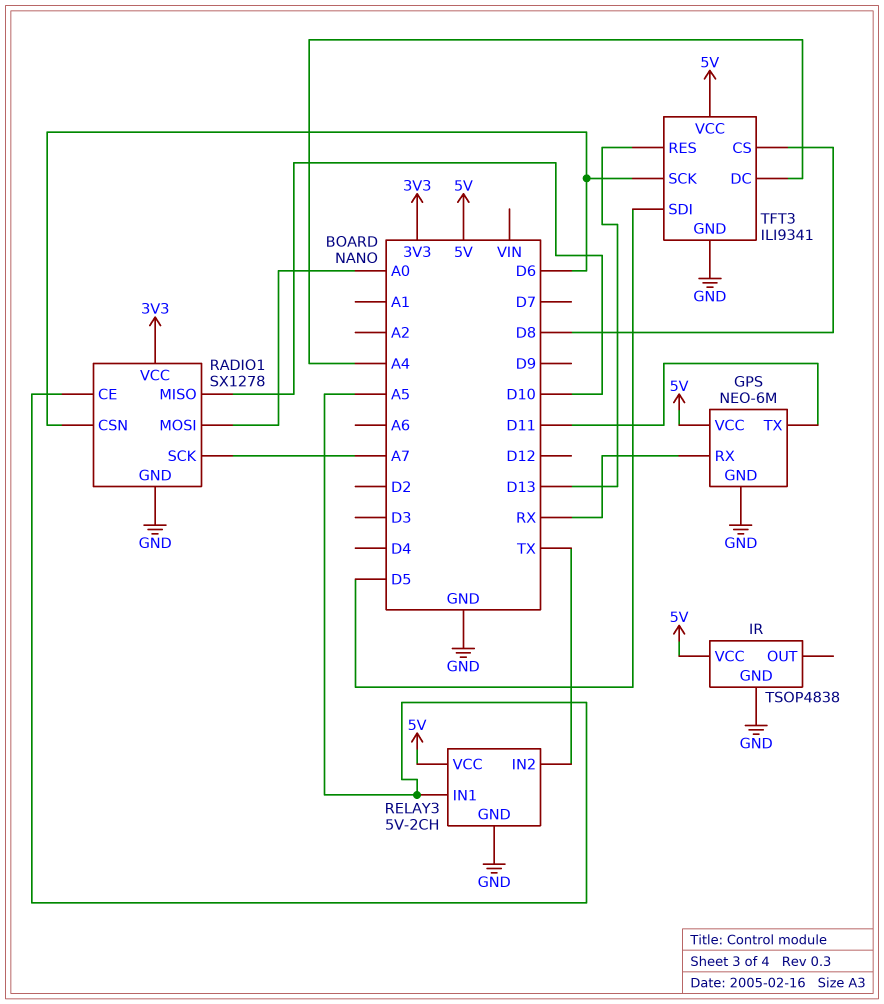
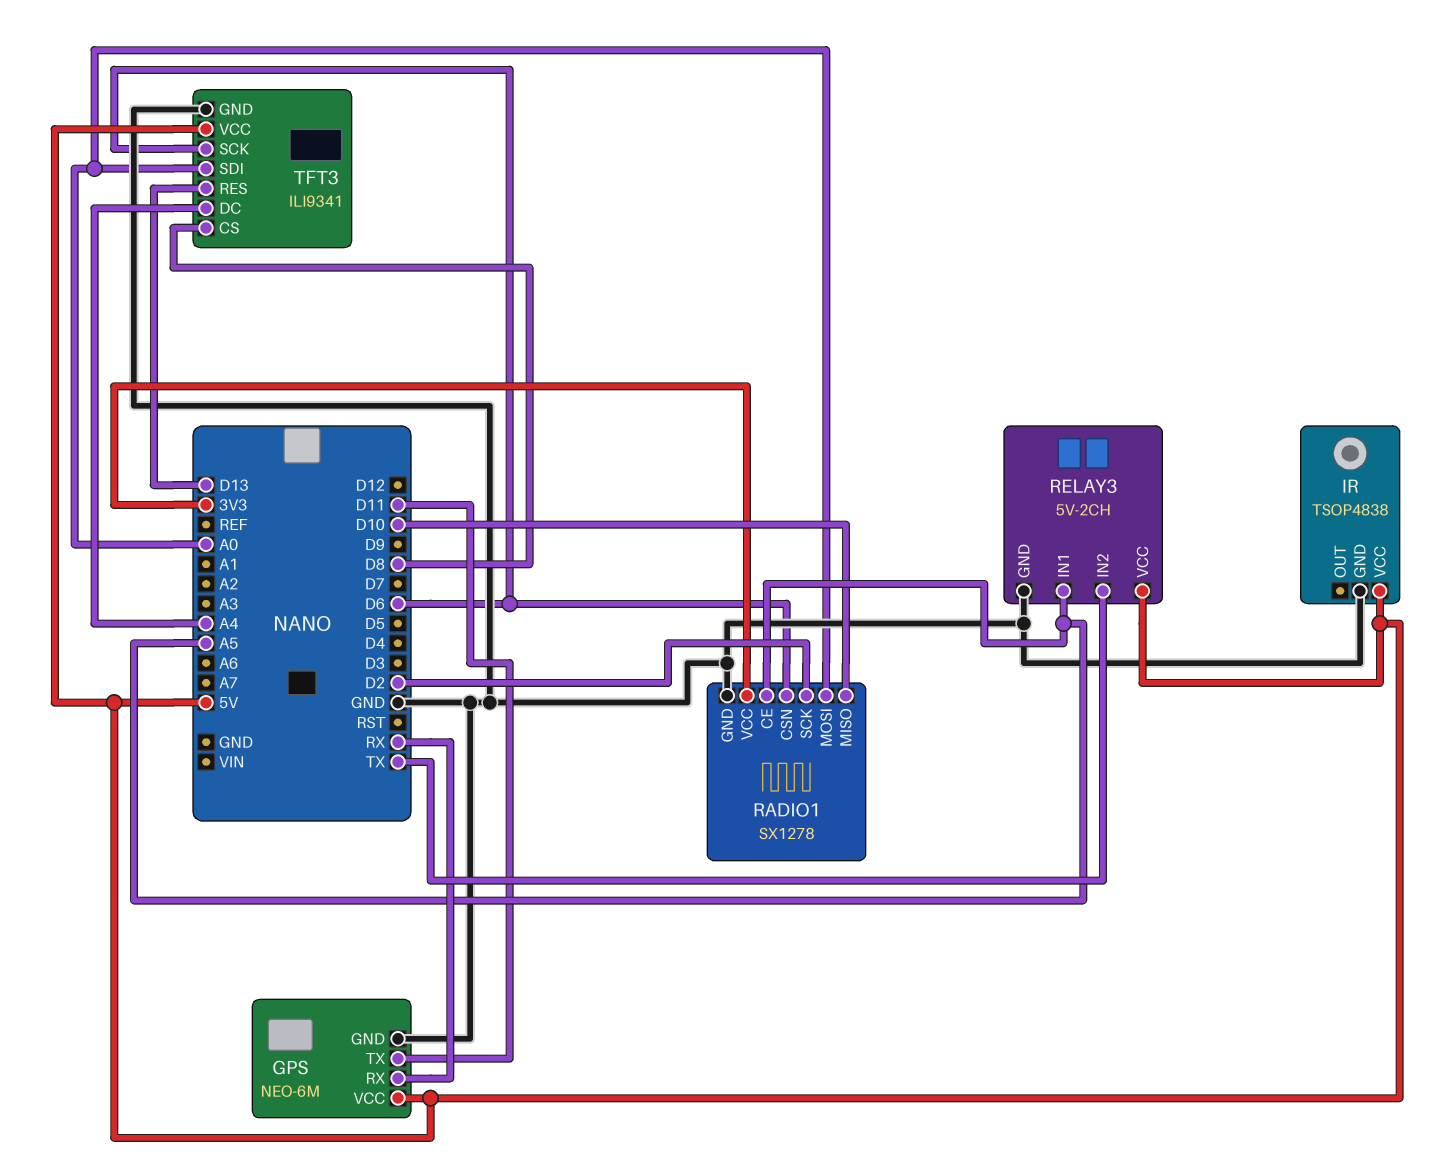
RADIO1 pin SCK: A7 -> D2
TFT3 pin SDI: D5 -> A0

